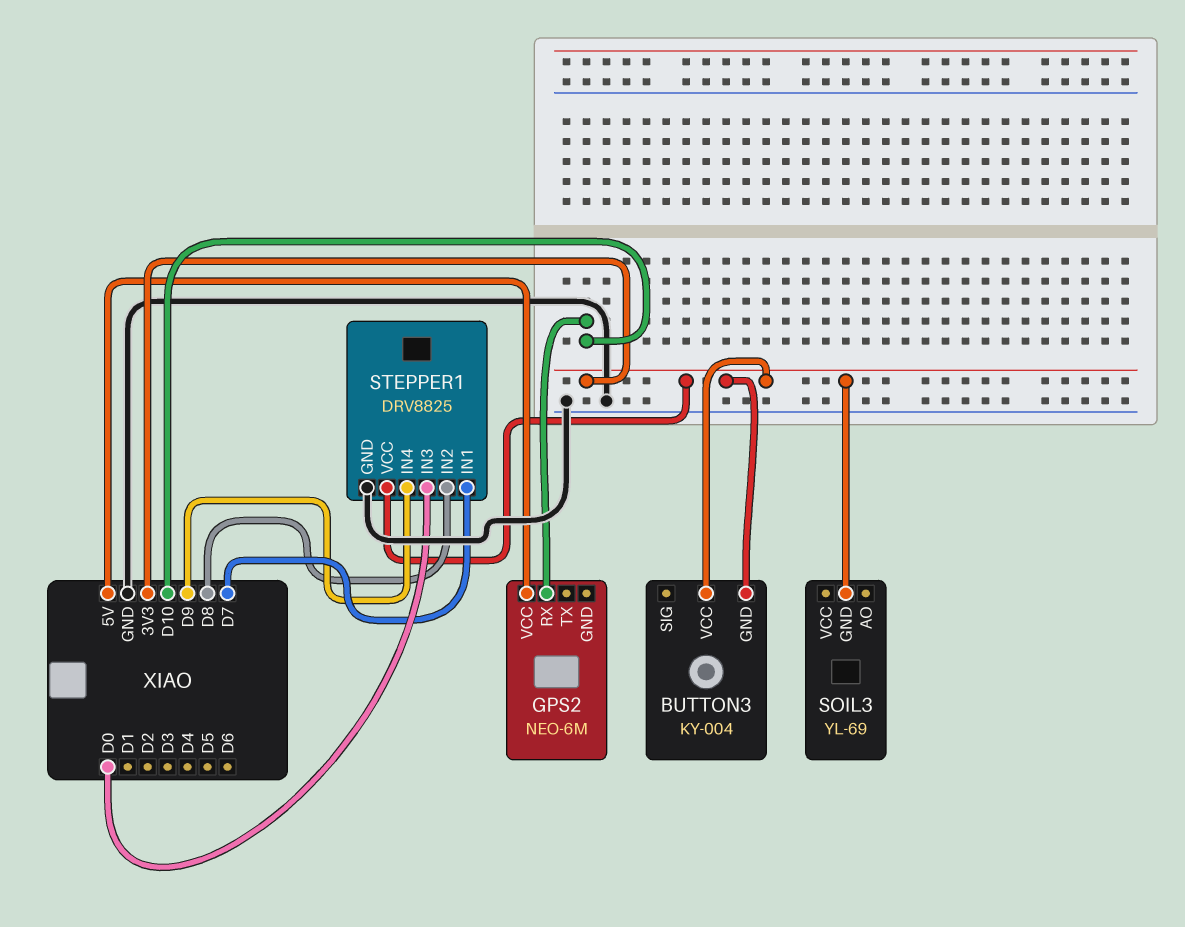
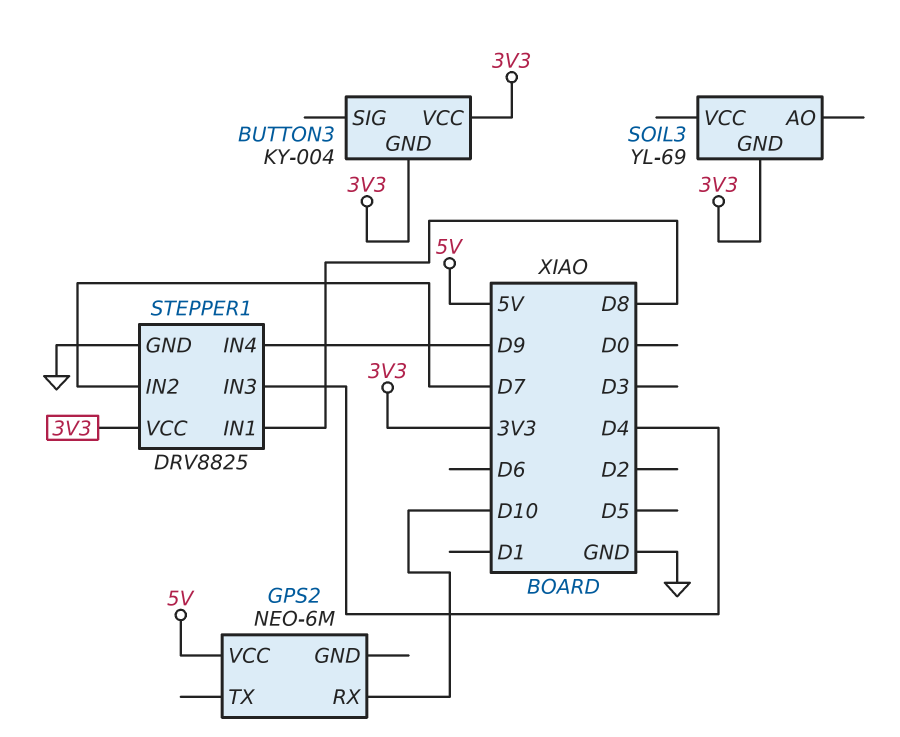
STEPPER1 pin IN1: D7 -> D8
STEPPER1 pin IN2: D8 -> D7
STEPPER1 pin IN3: D0 -> D4

